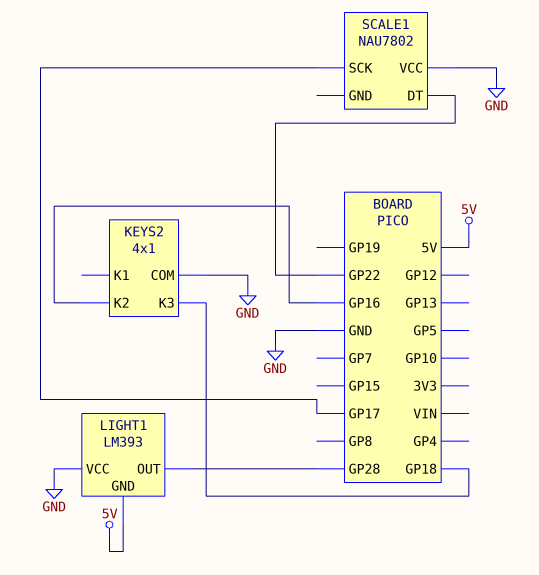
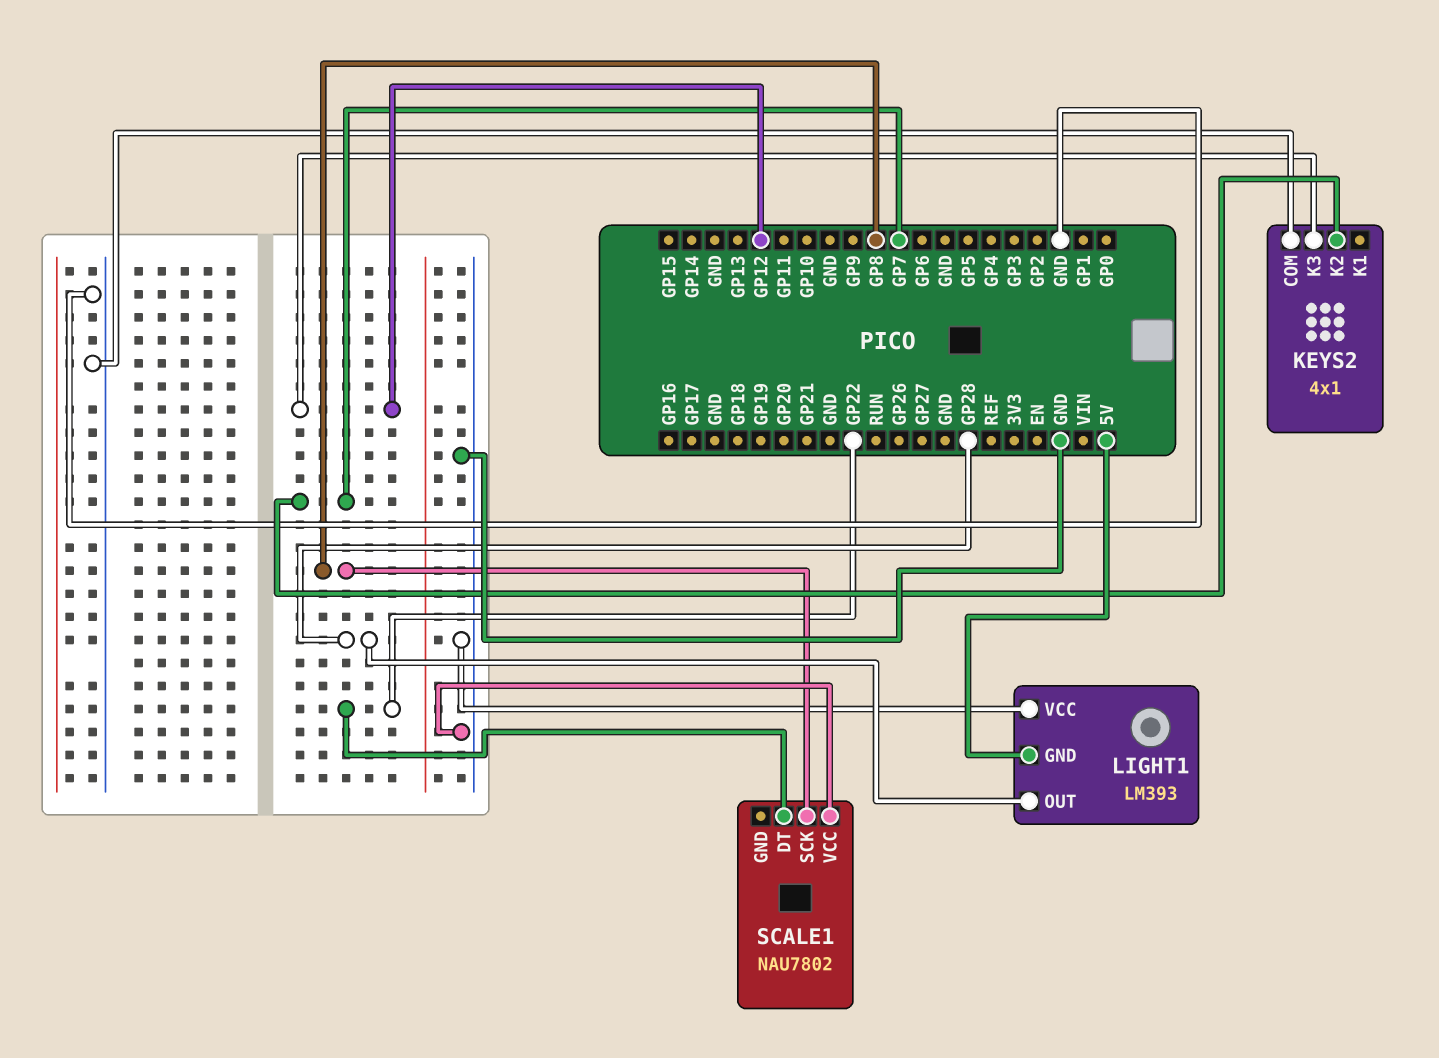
KEYS2 pin K2: GP16 -> GP7
KEYS2 pin K3: GP18 -> GP12
SCALE1 pin SCK: GP17 -> GP8

